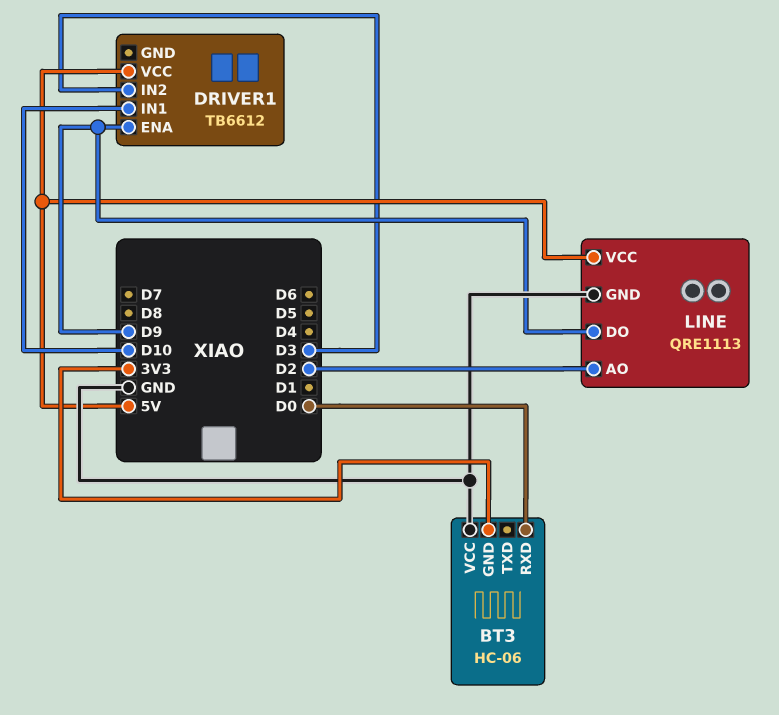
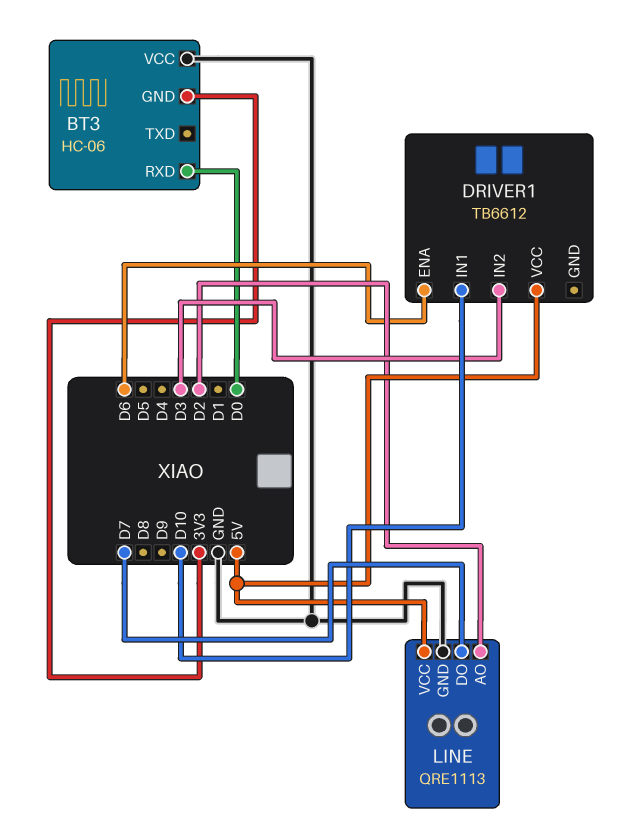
DRIVER1 pin ENA: D9 -> D6
LINE pin DO: D9 -> D7

